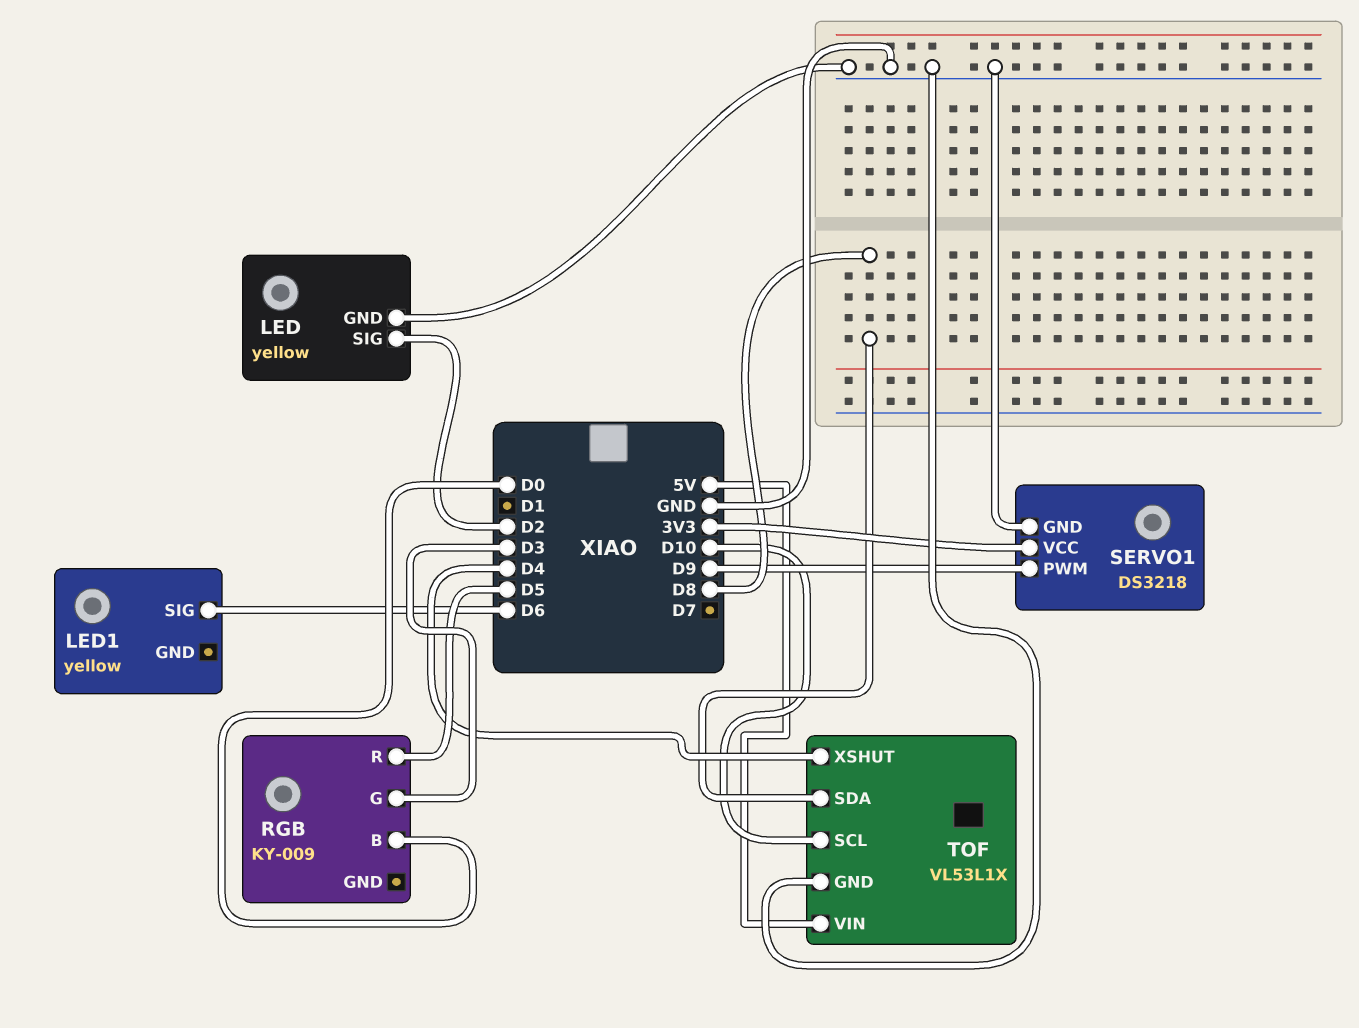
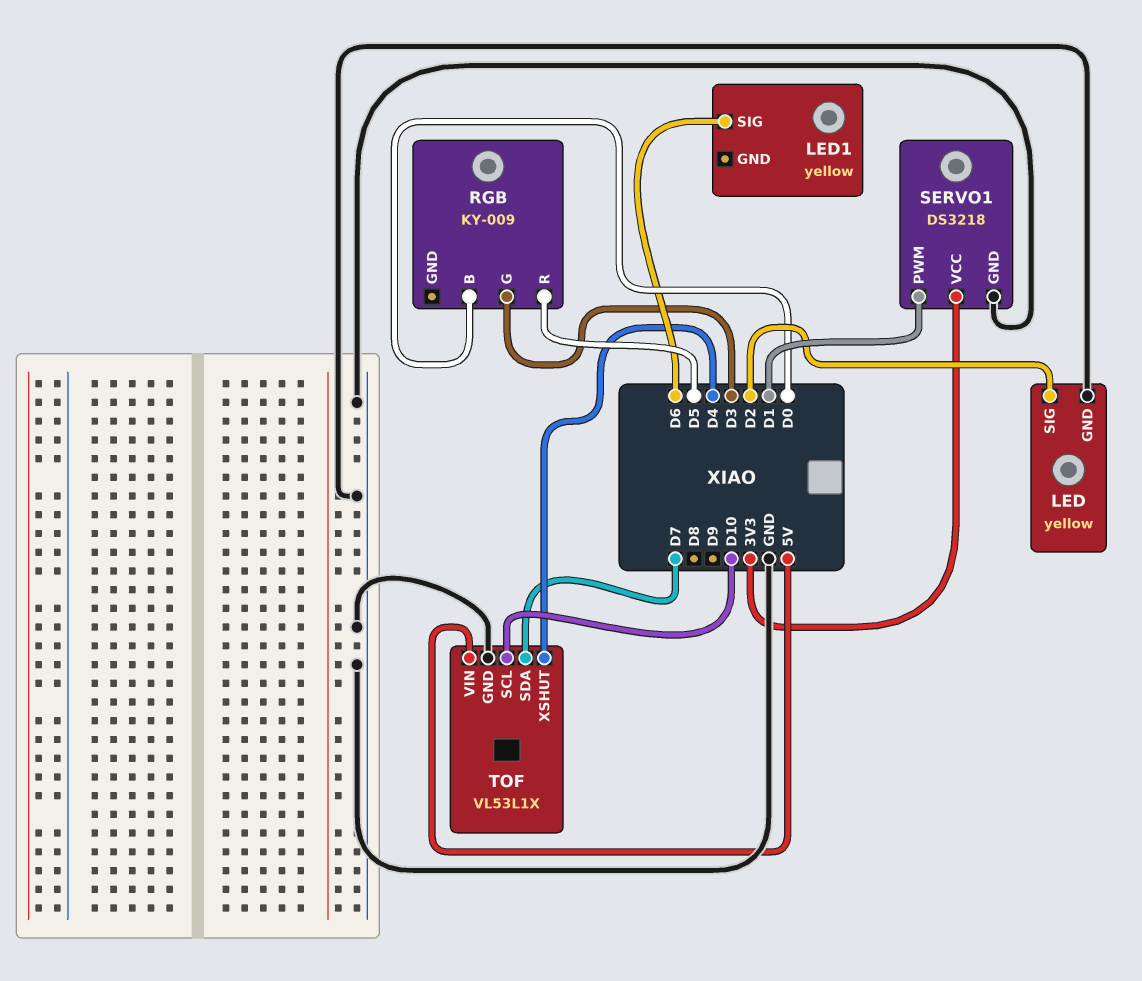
SERVO1 pin PWM: D9 -> D1
TOF pin SDA: D8 -> D7

